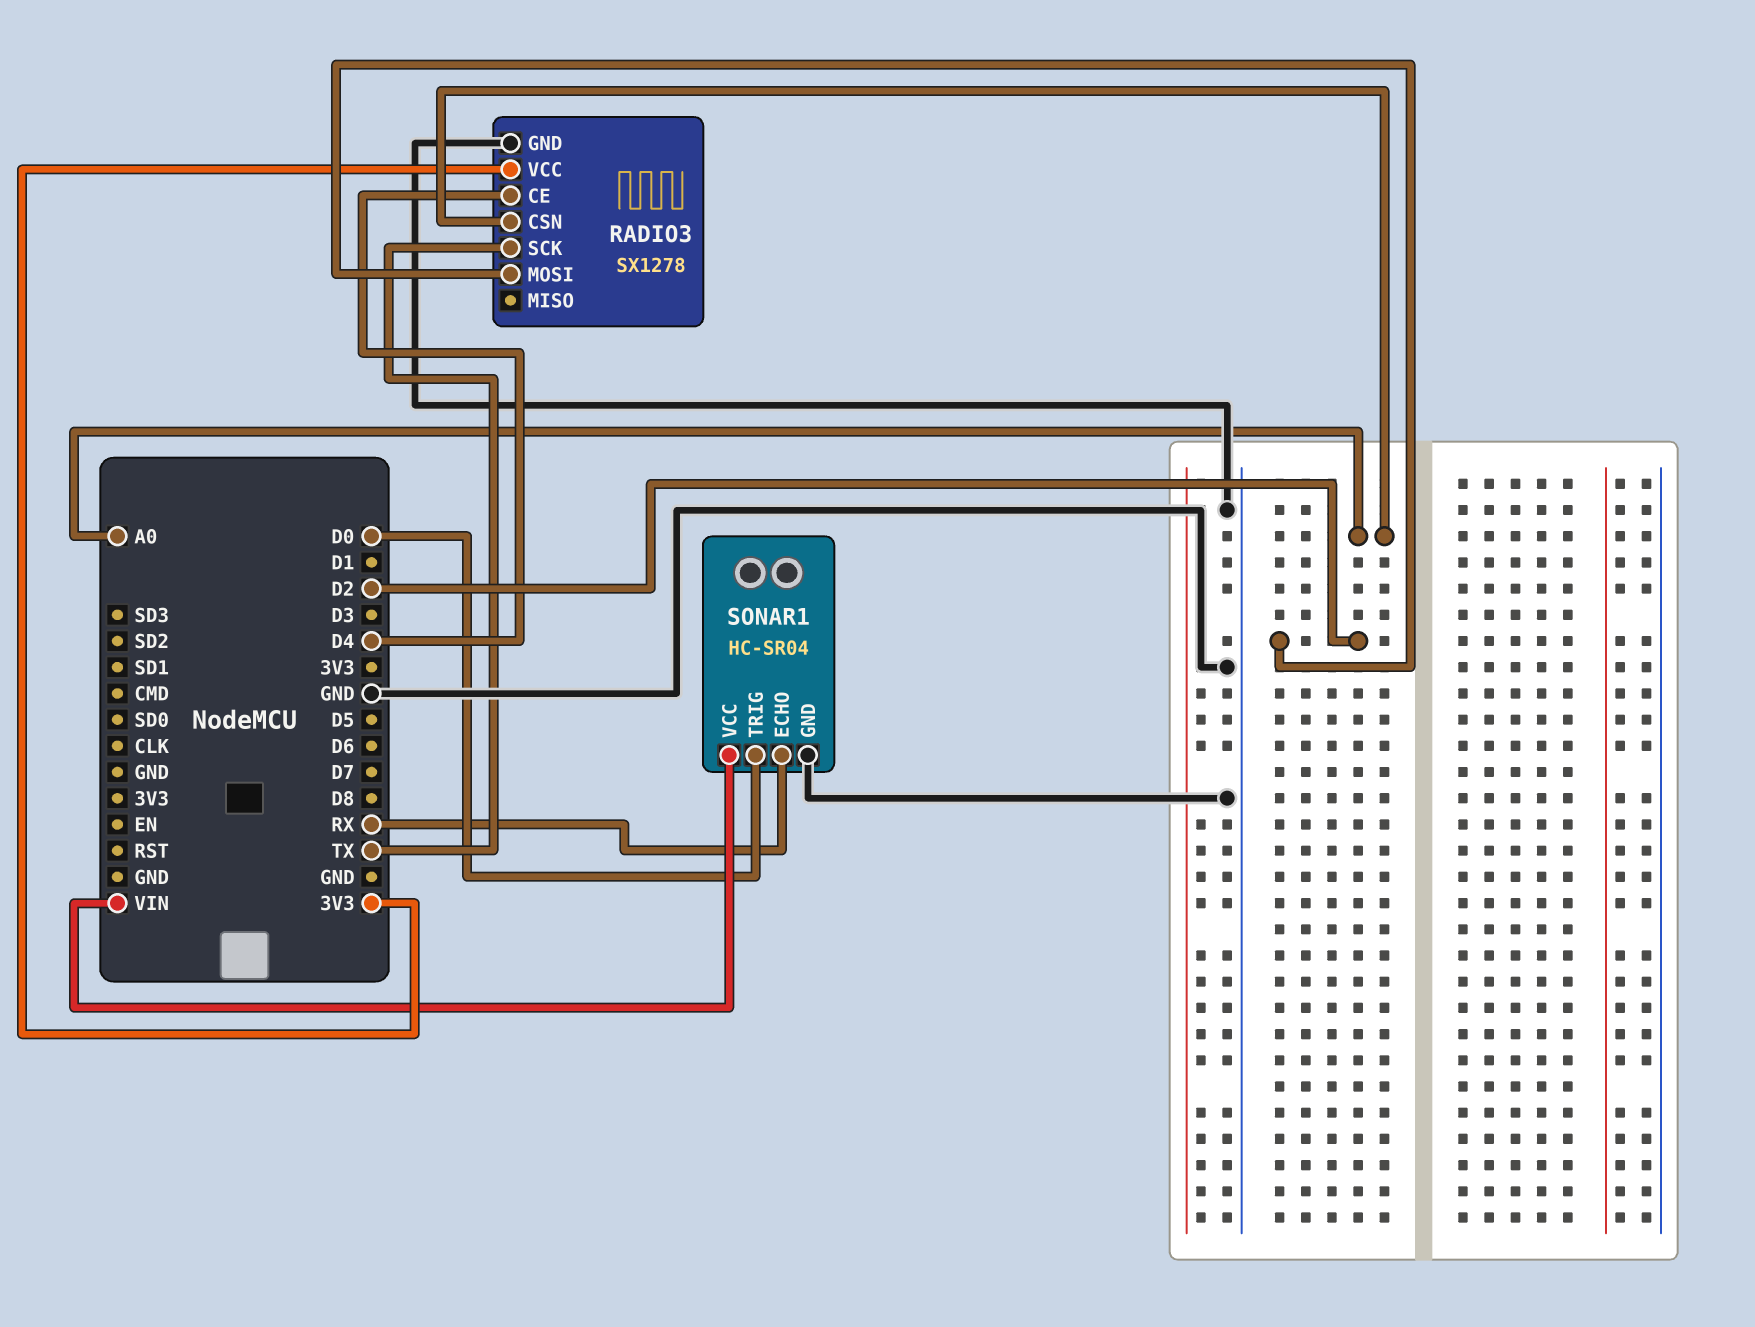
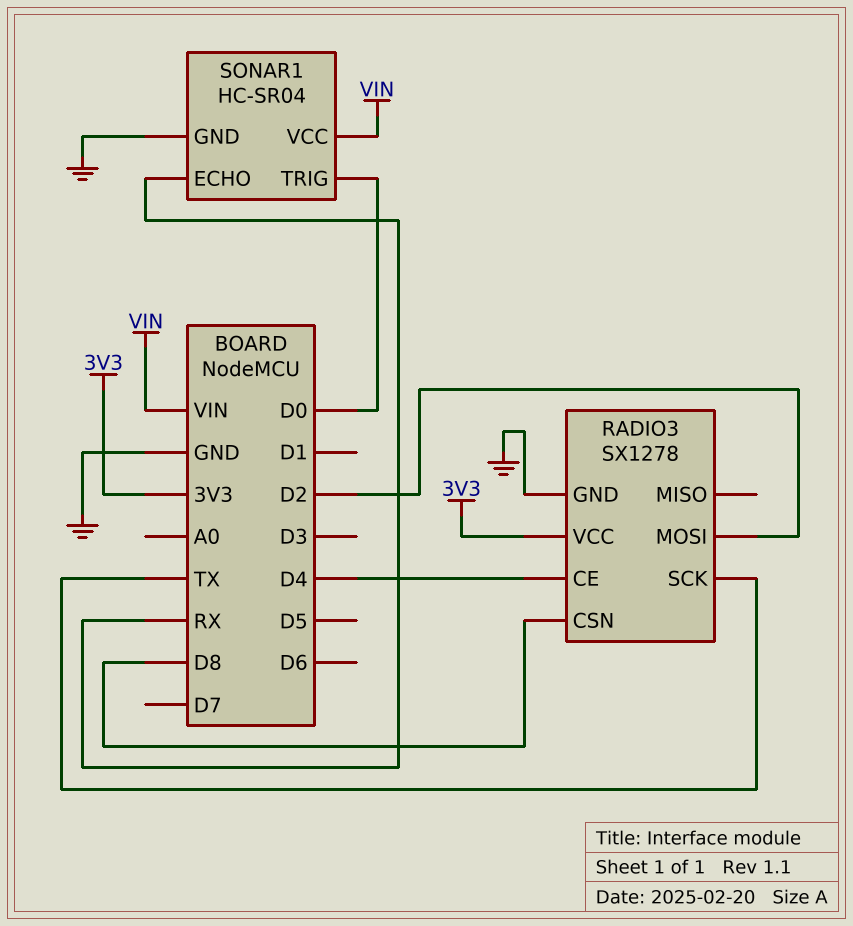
RADIO3 pin CSN: A0 -> D8

